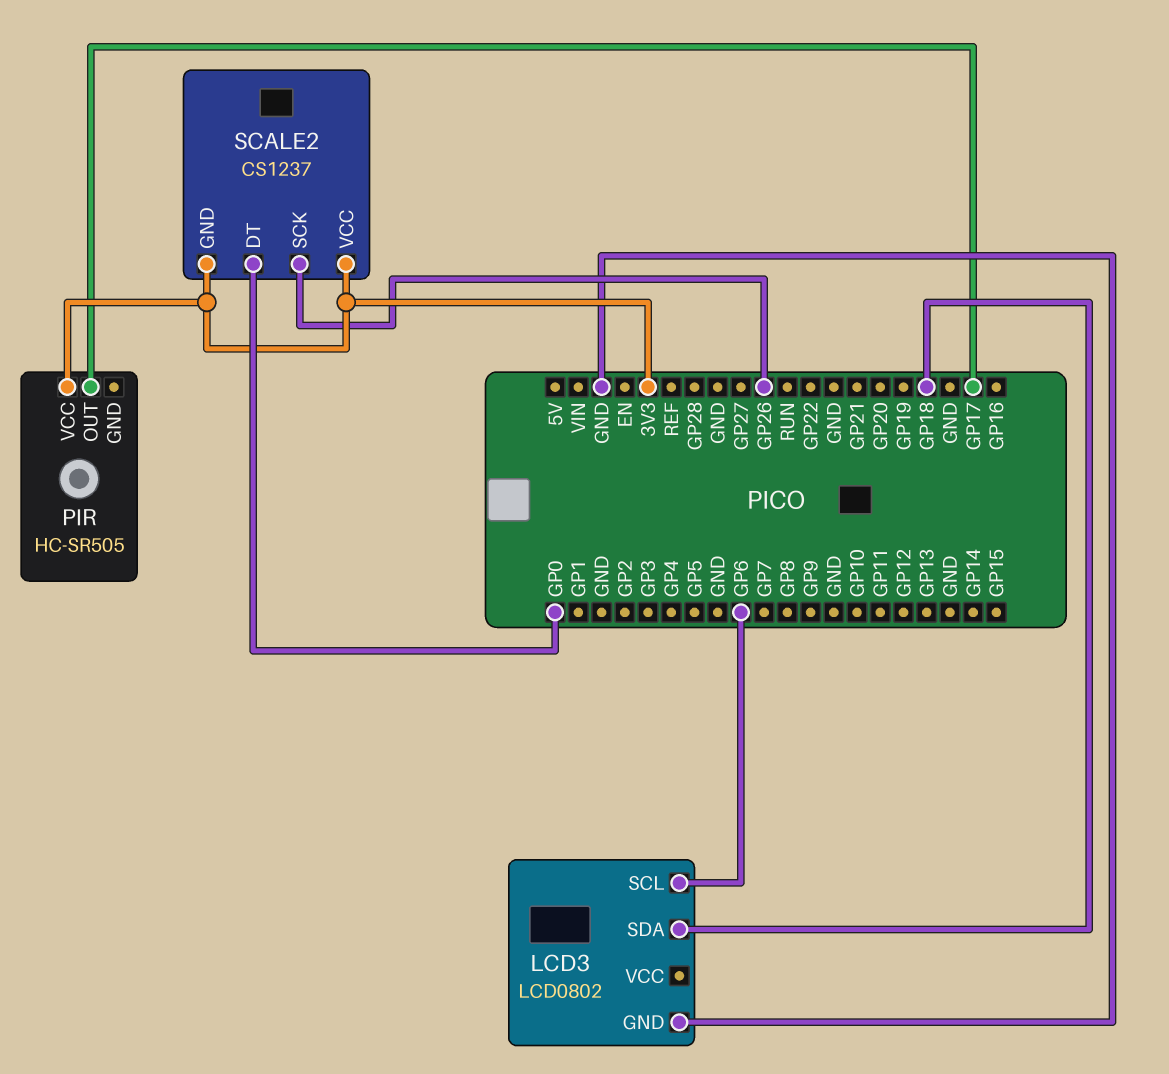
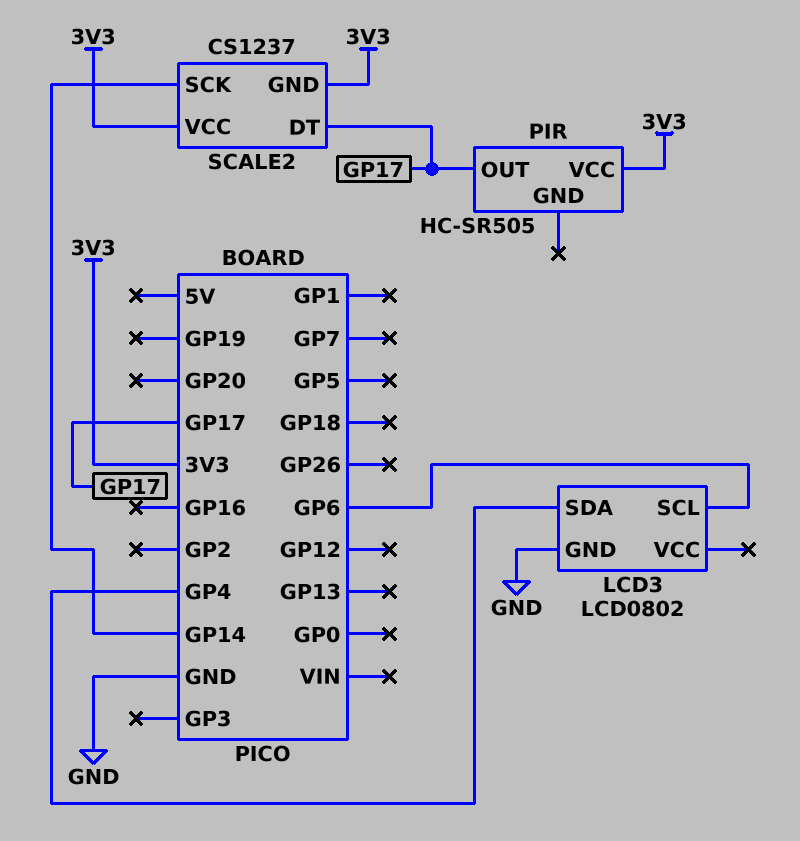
LCD3 pin SDA: GP18 -> GP4
SCALE2 pin DT: GP0 -> GP17
SCALE2 pin SCK: GP26 -> GP14

